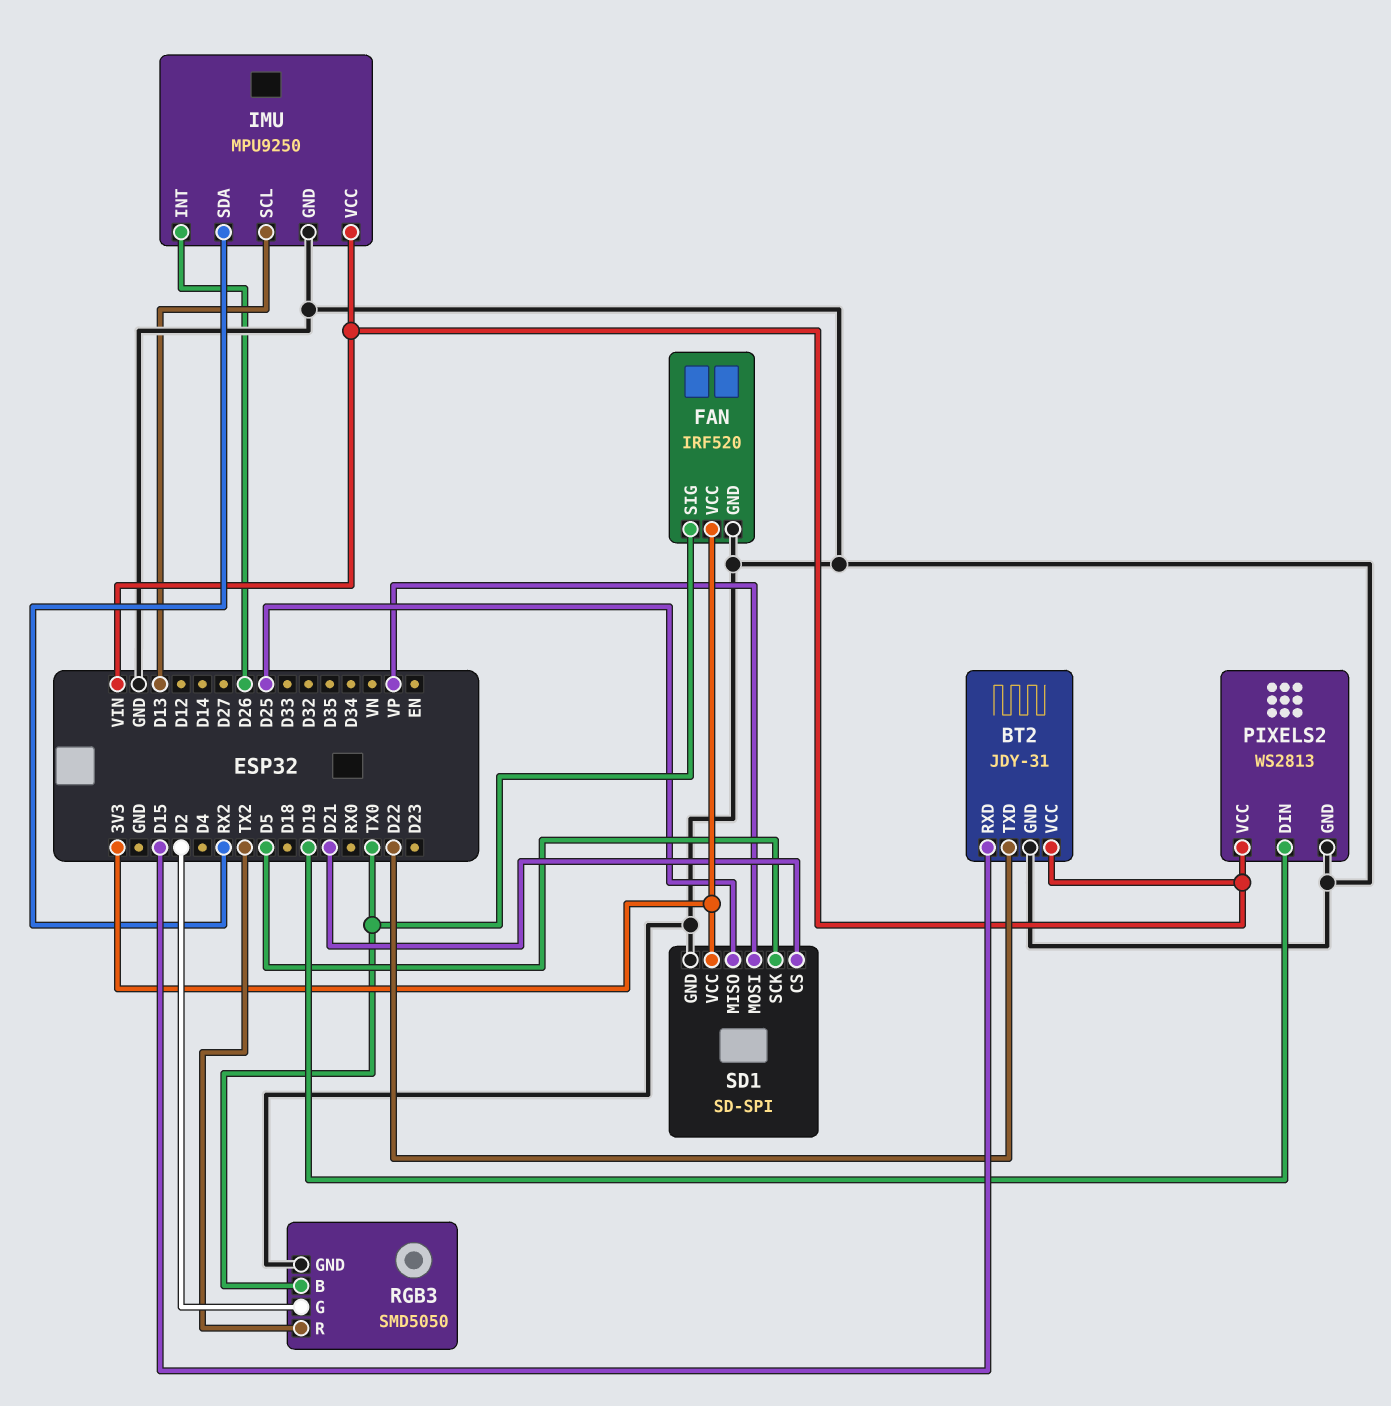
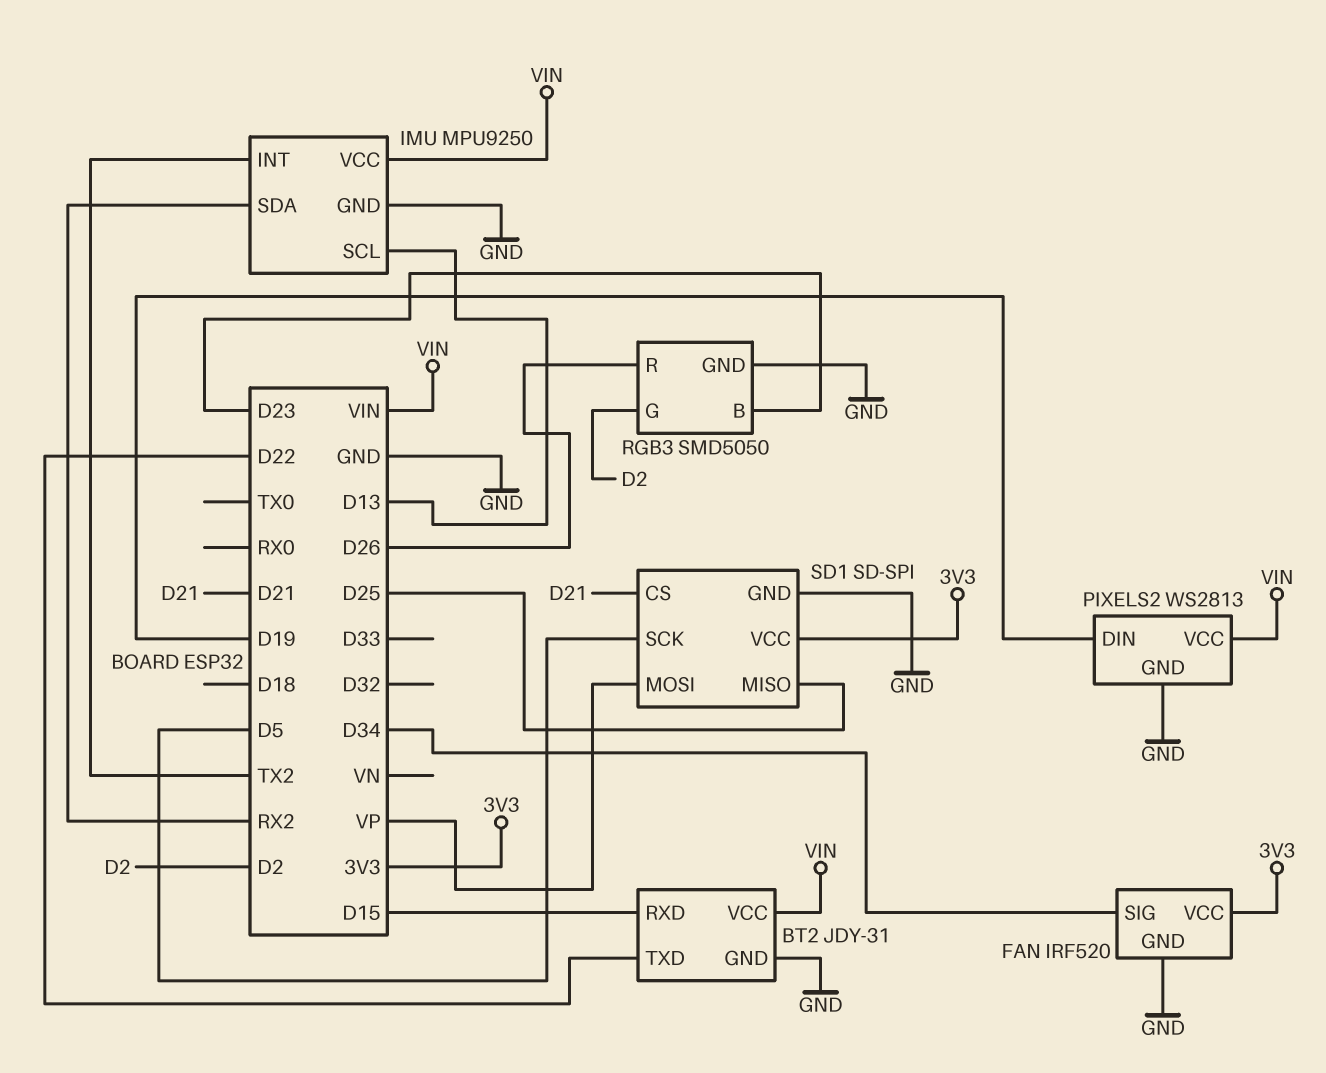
FAN pin SIG: TX0 -> D34
IMU pin INT: D26 -> TX2
RGB3 pin B: TX0 -> D23
RGB3 pin R: TX2 -> D26

